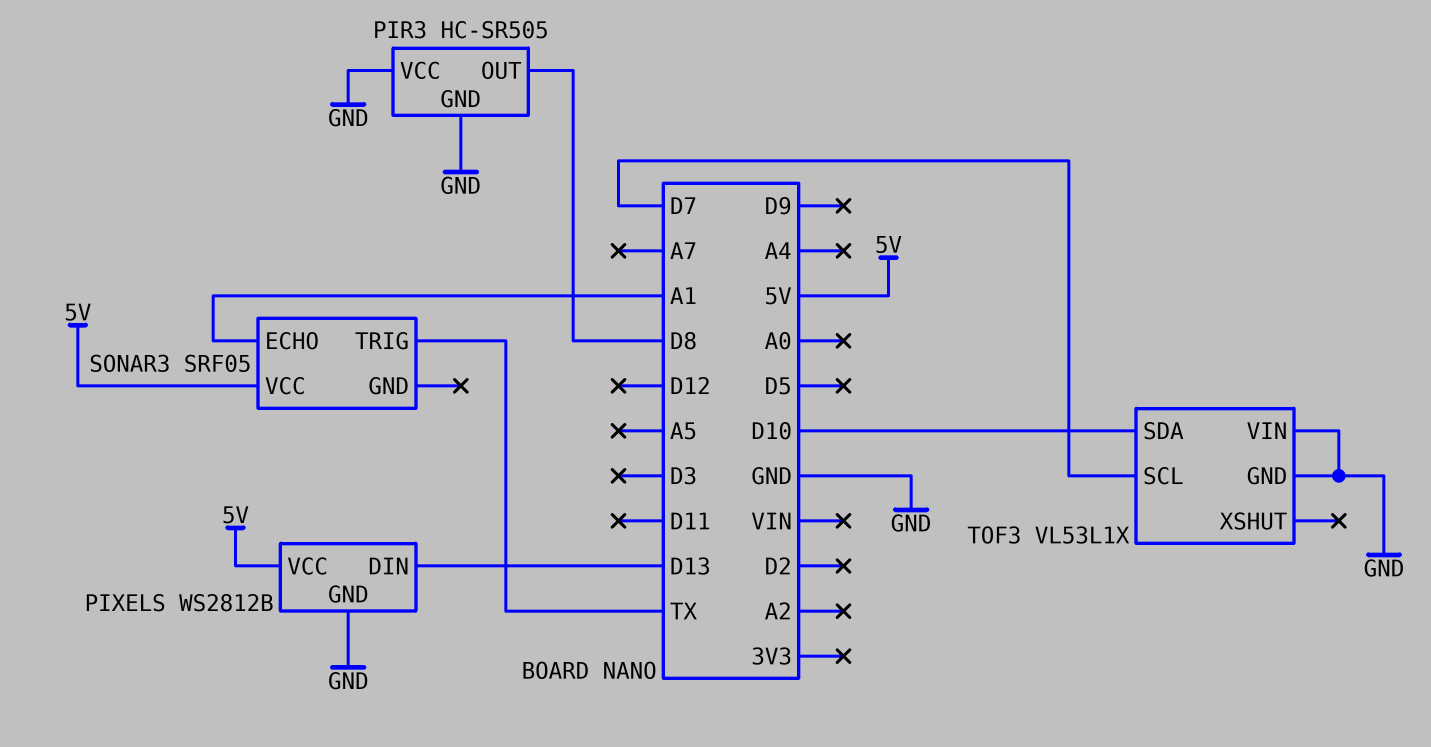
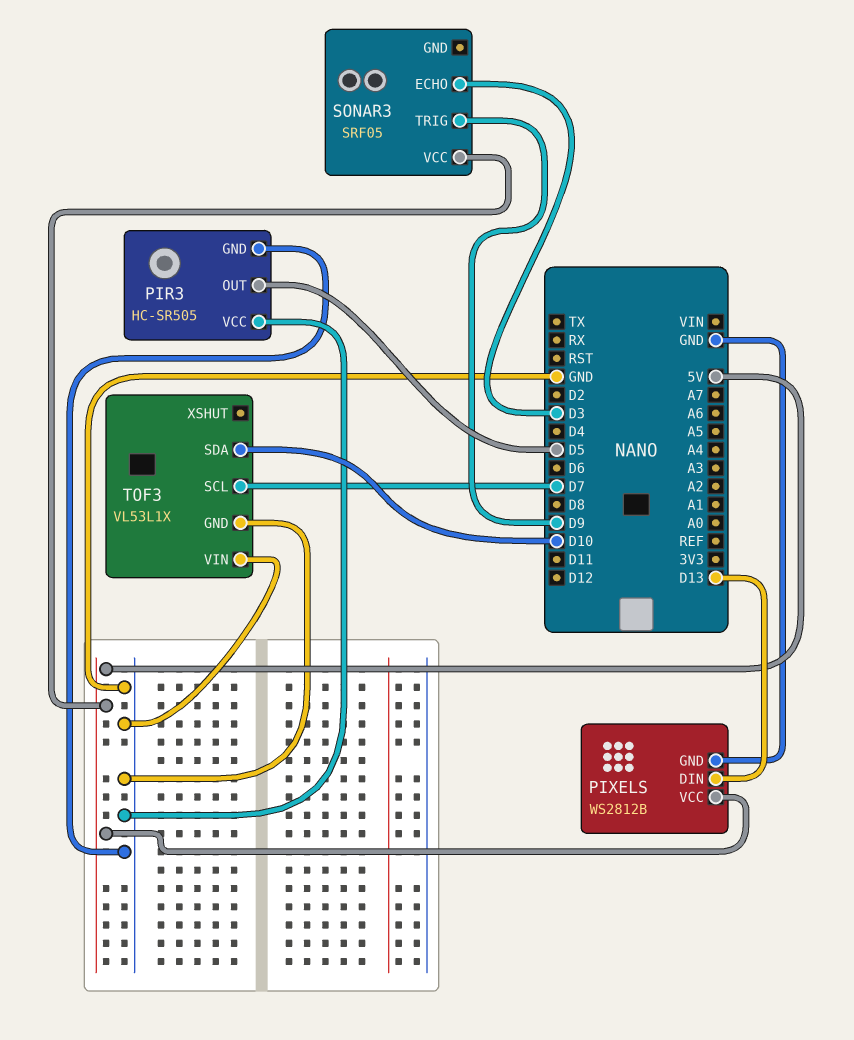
PIR3 pin OUT: D8 -> D5
SONAR3 pin ECHO: A1 -> D3
SONAR3 pin TRIG: TX -> D9

